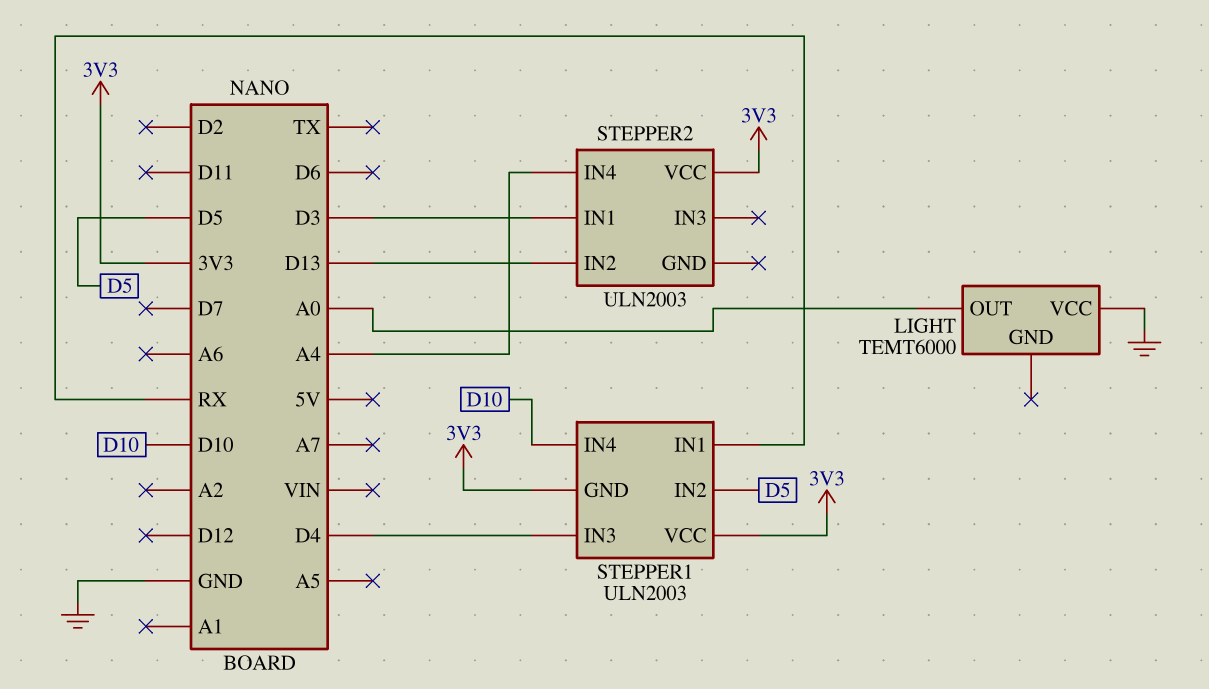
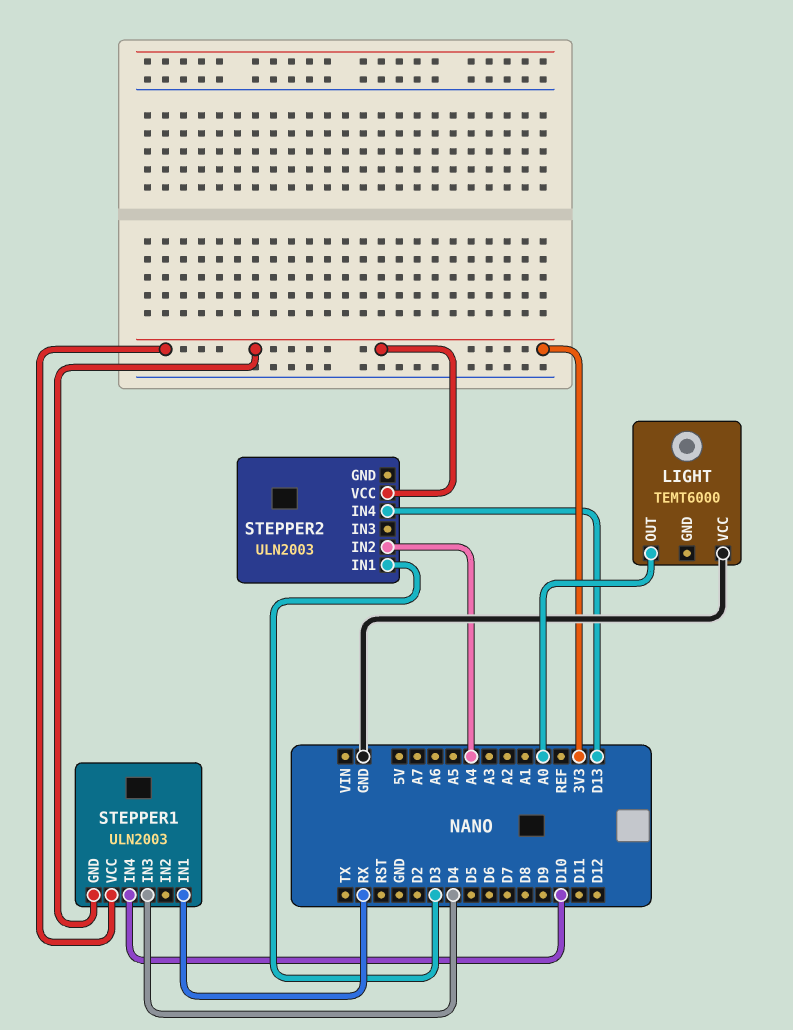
STEPPER1 pin IN2: D5 -> none
STEPPER2 pin IN2: D13 -> A4
STEPPER2 pin IN4: A4 -> D13

